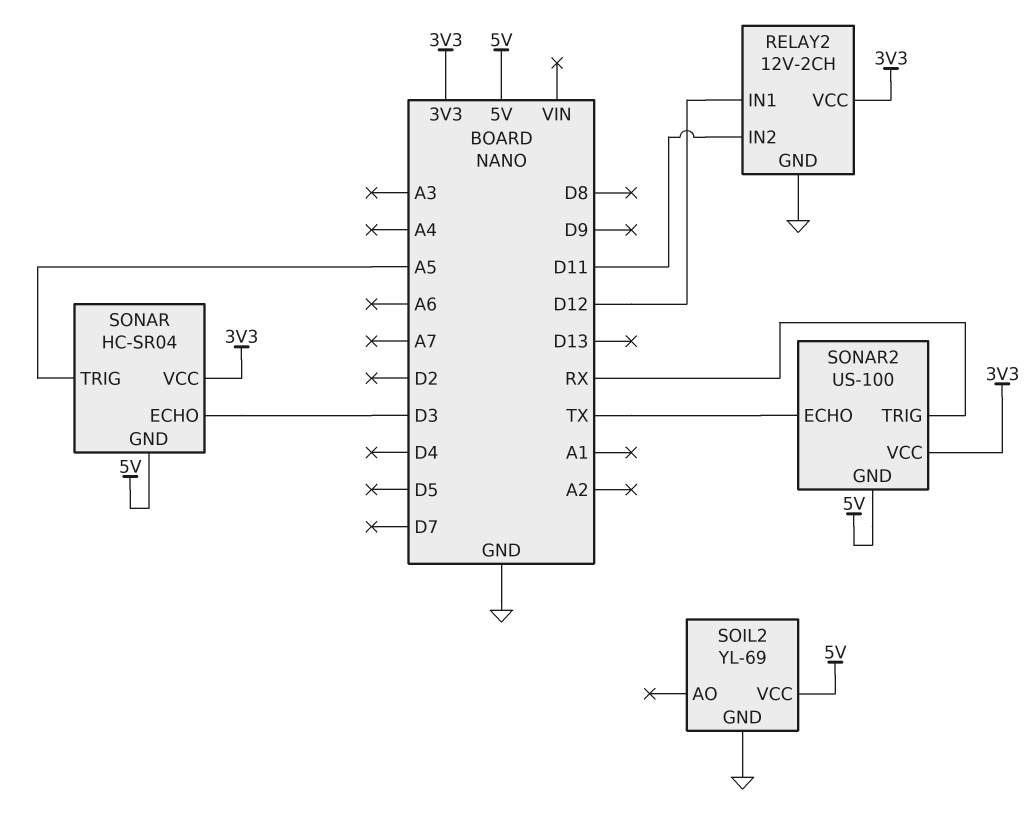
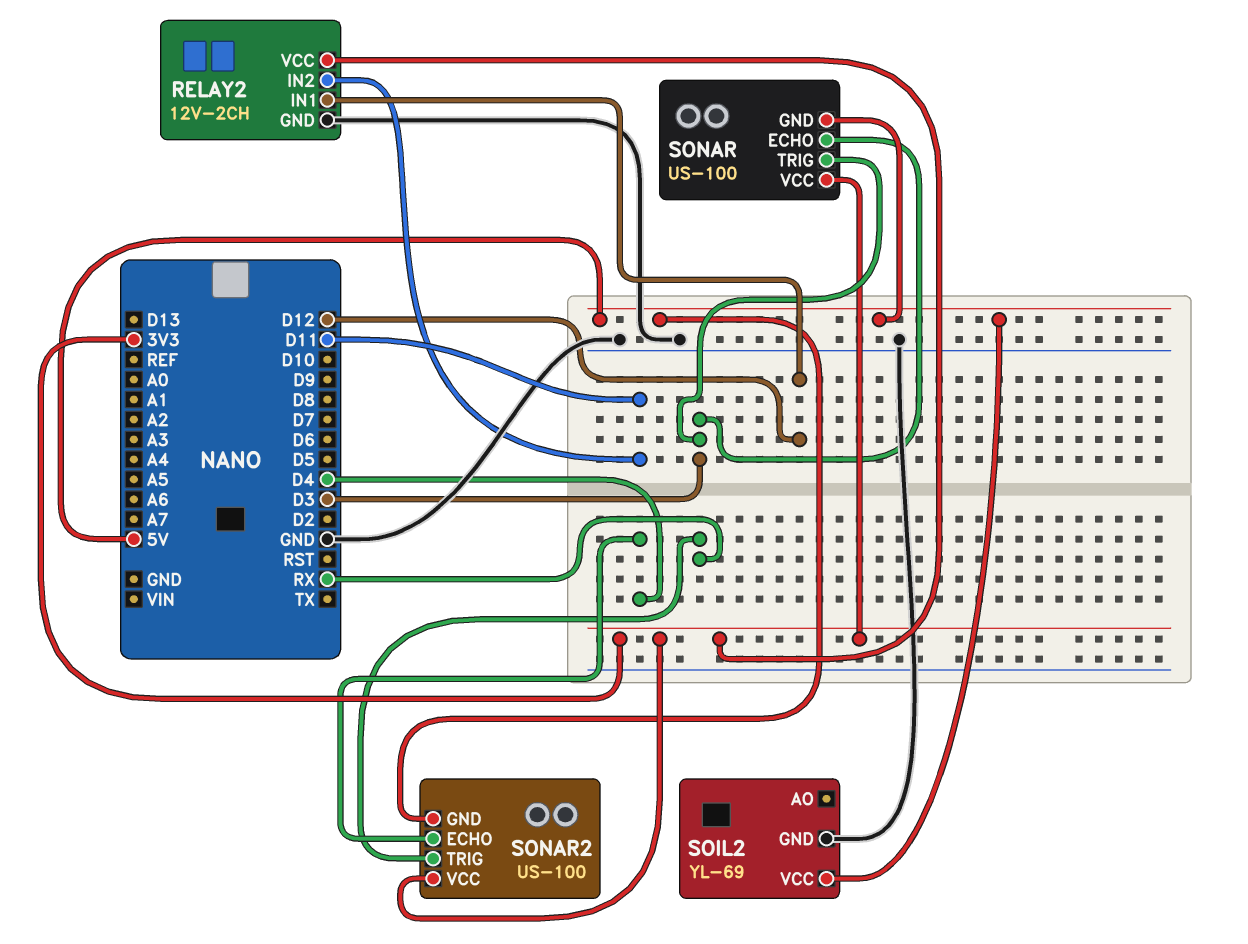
SONAR: HC-SR04 -> US-100
SONAR pin TRIG: A5 -> D3
SONAR2 pin ECHO: TX -> D4

